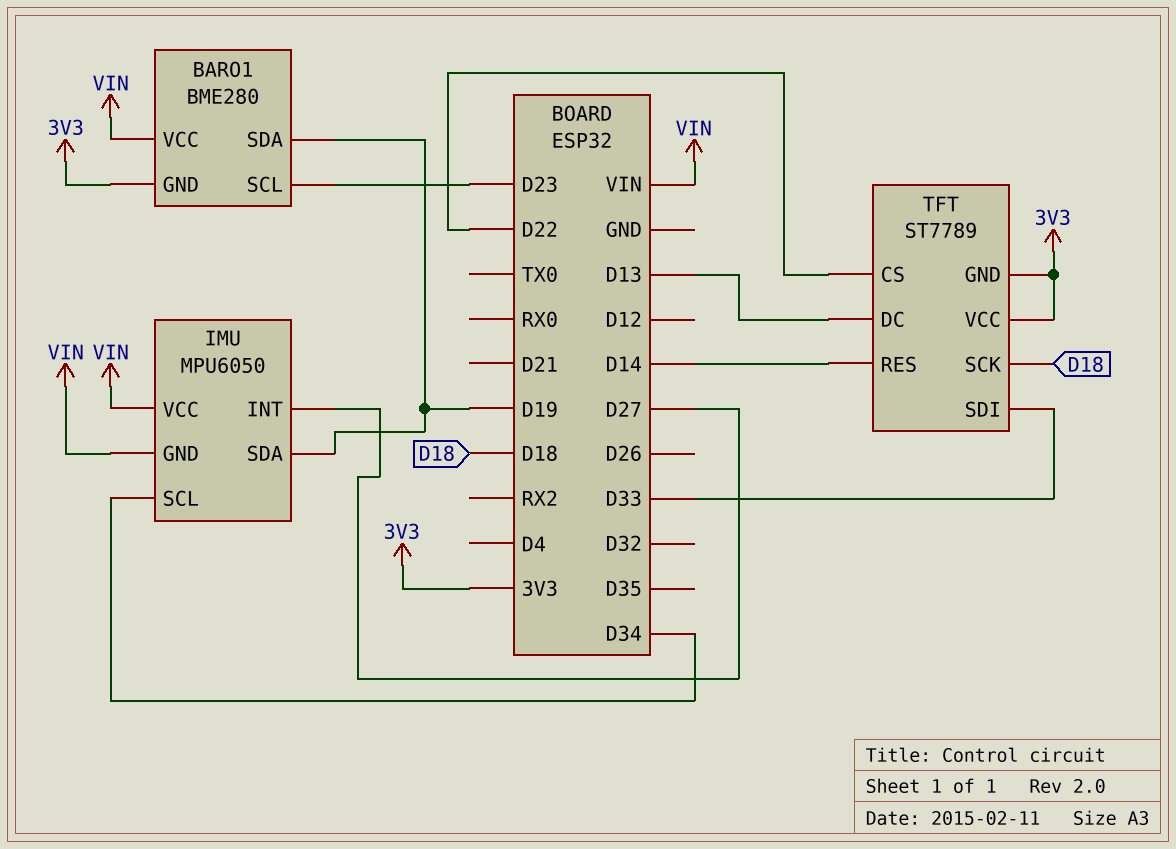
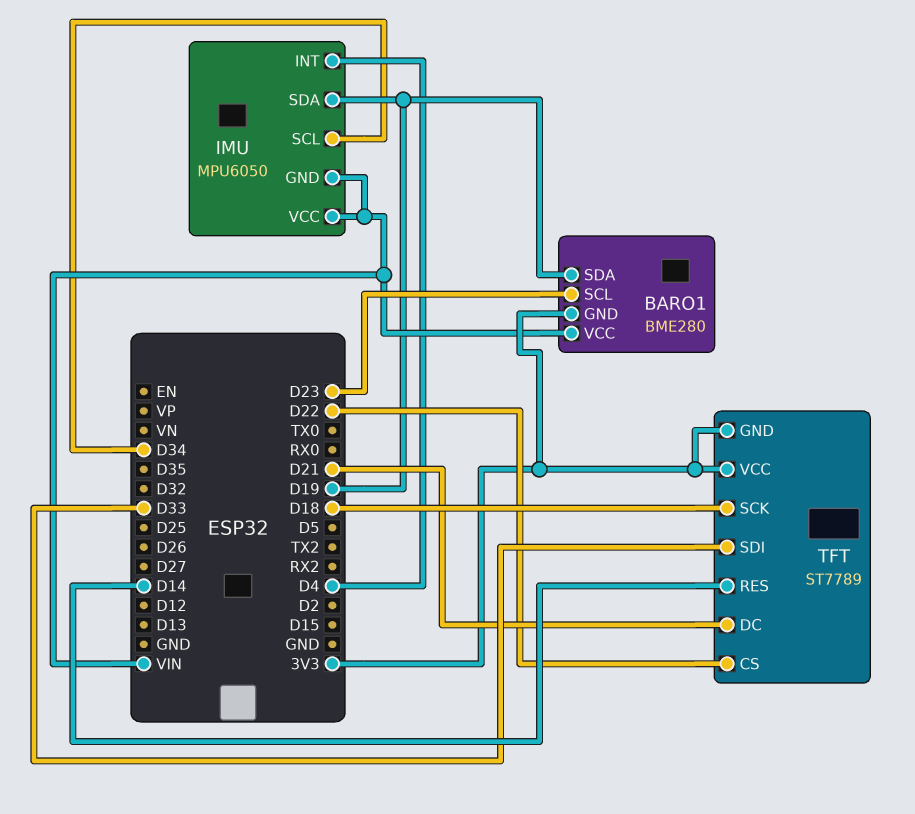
IMU pin INT: D27 -> D4
TFT pin DC: D13 -> D21

